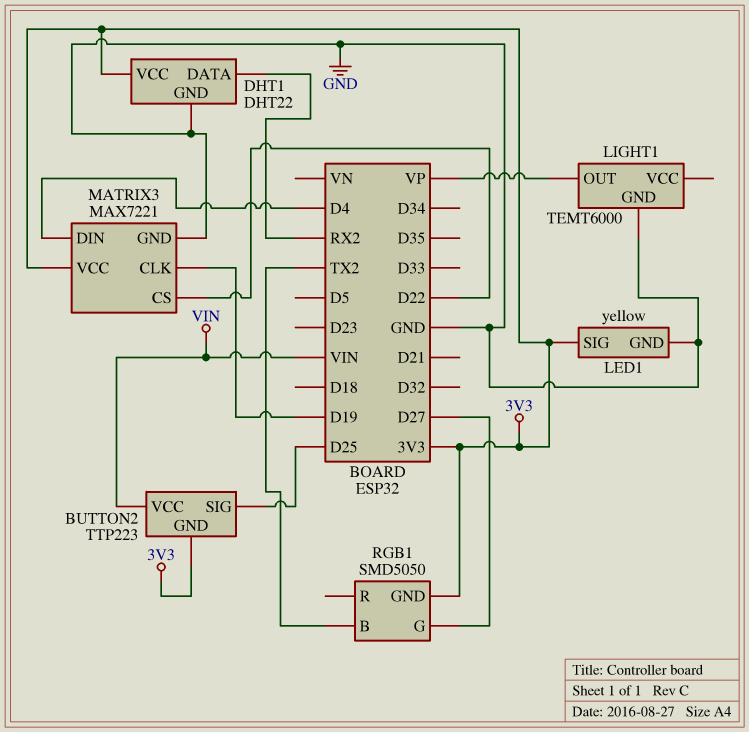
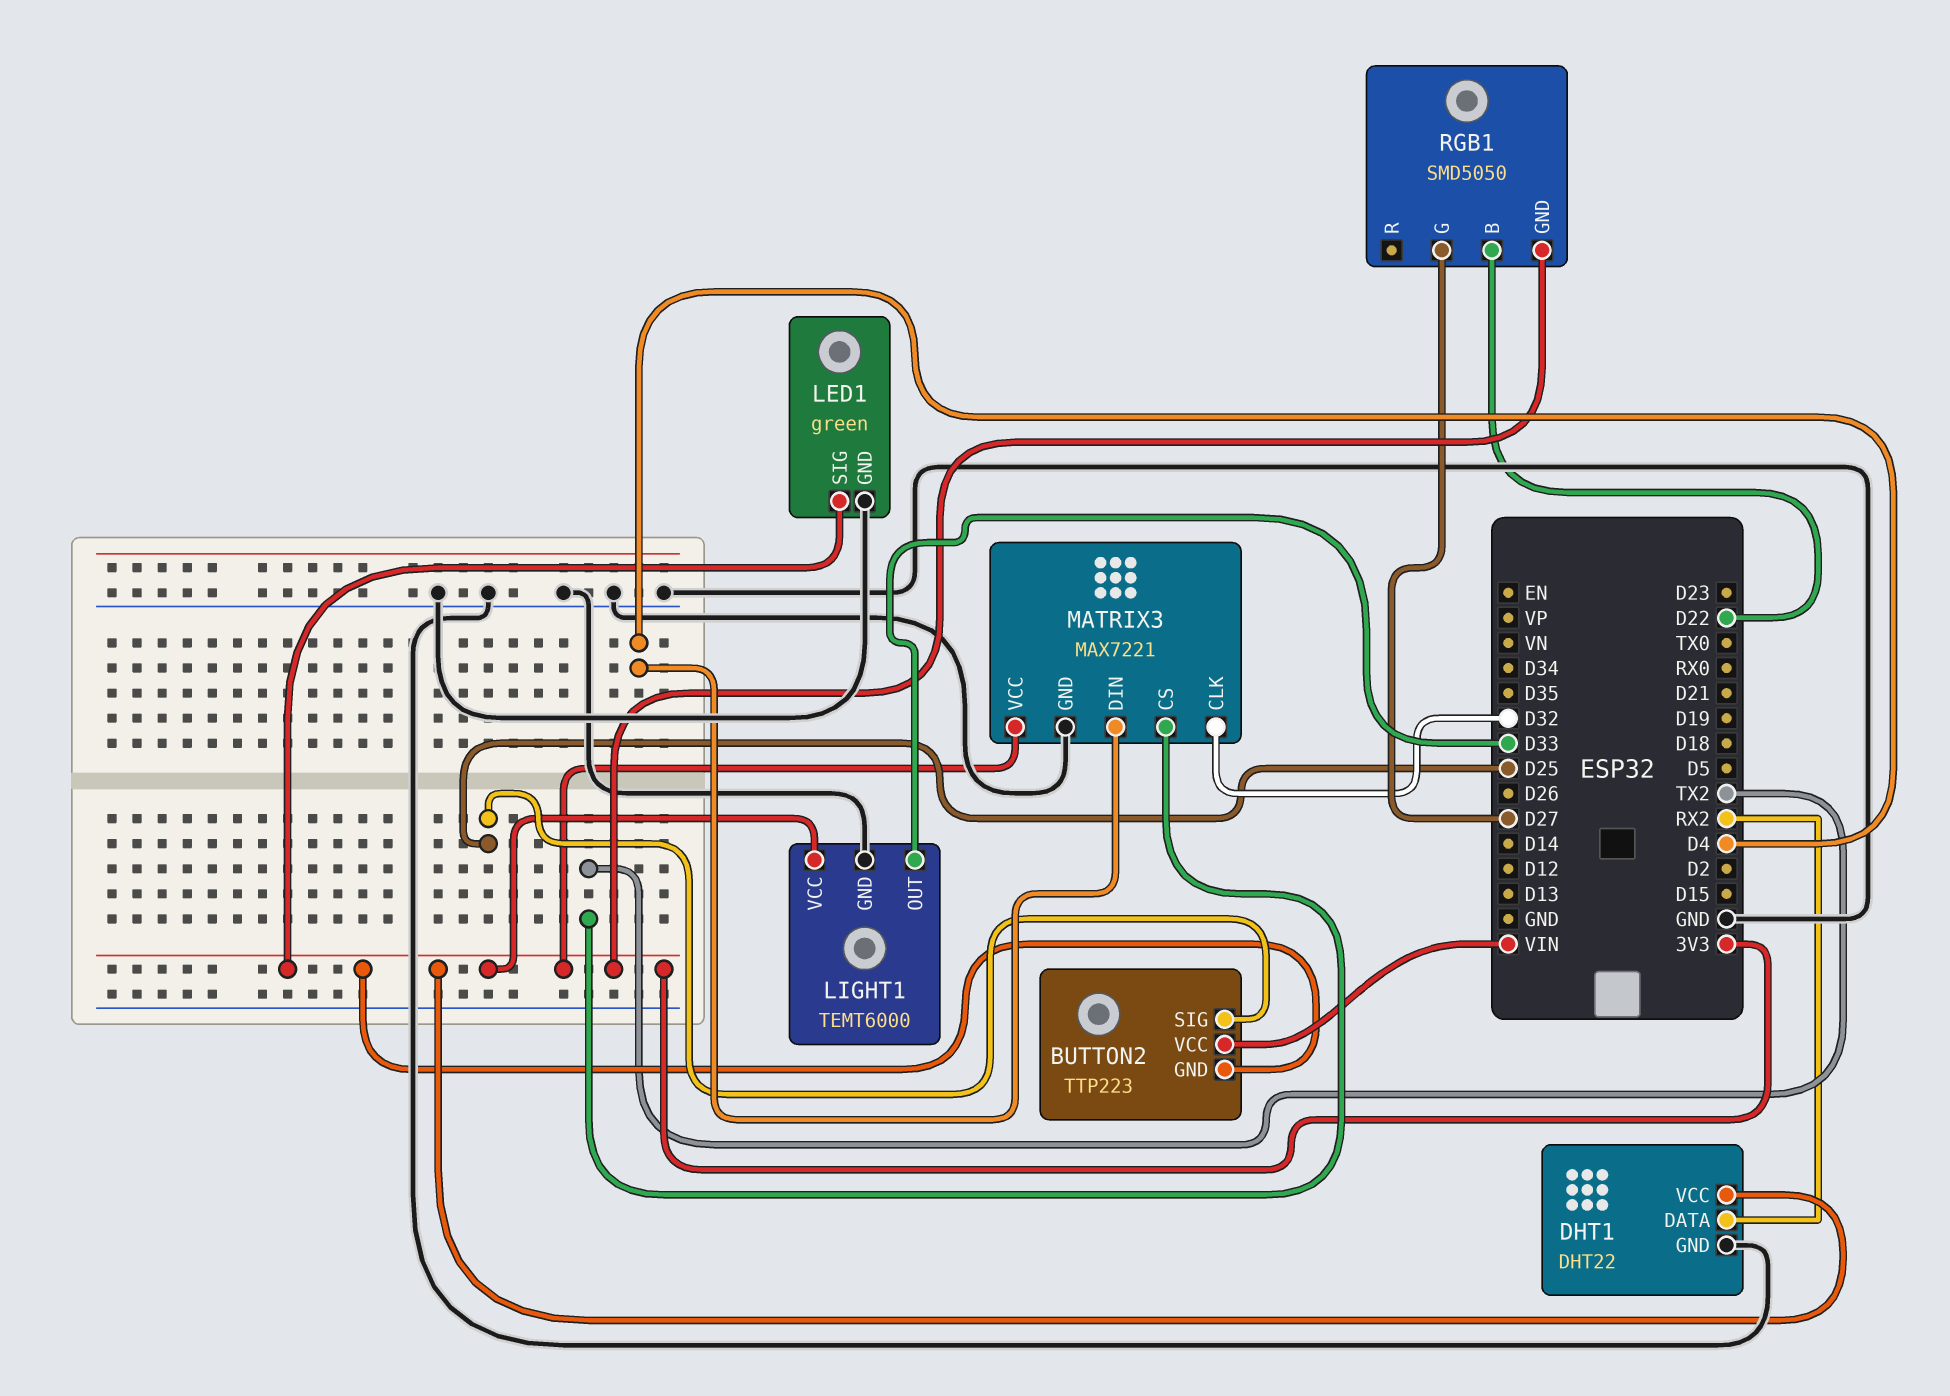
LED1: yellow -> green
LIGHT1 pin OUT: VP -> D33
LIGHT1 pin VCC: none -> 3V3
MATRIX3 pin CLK: D19 -> D32
MATRIX3 pin CS: D22 -> TX2
RGB1 pin B: TX2 -> D22

